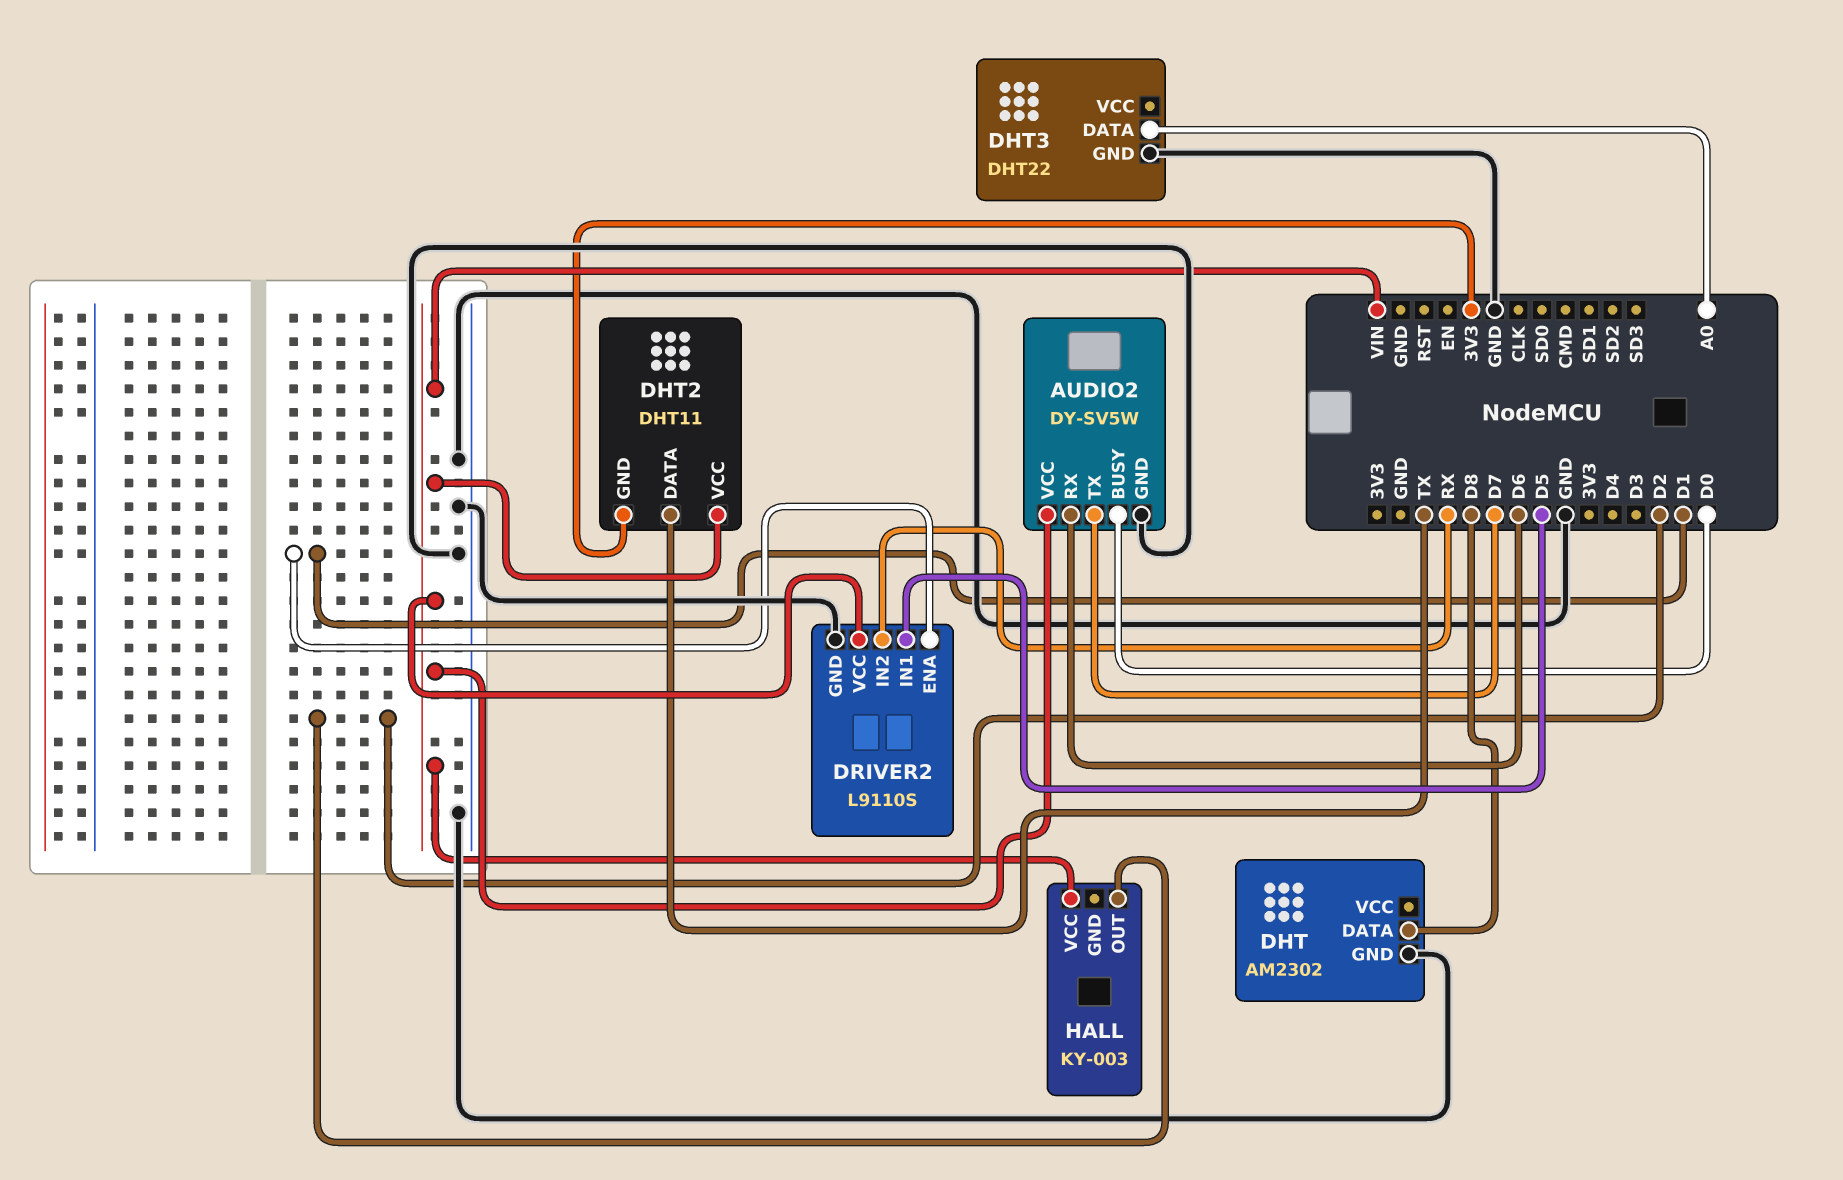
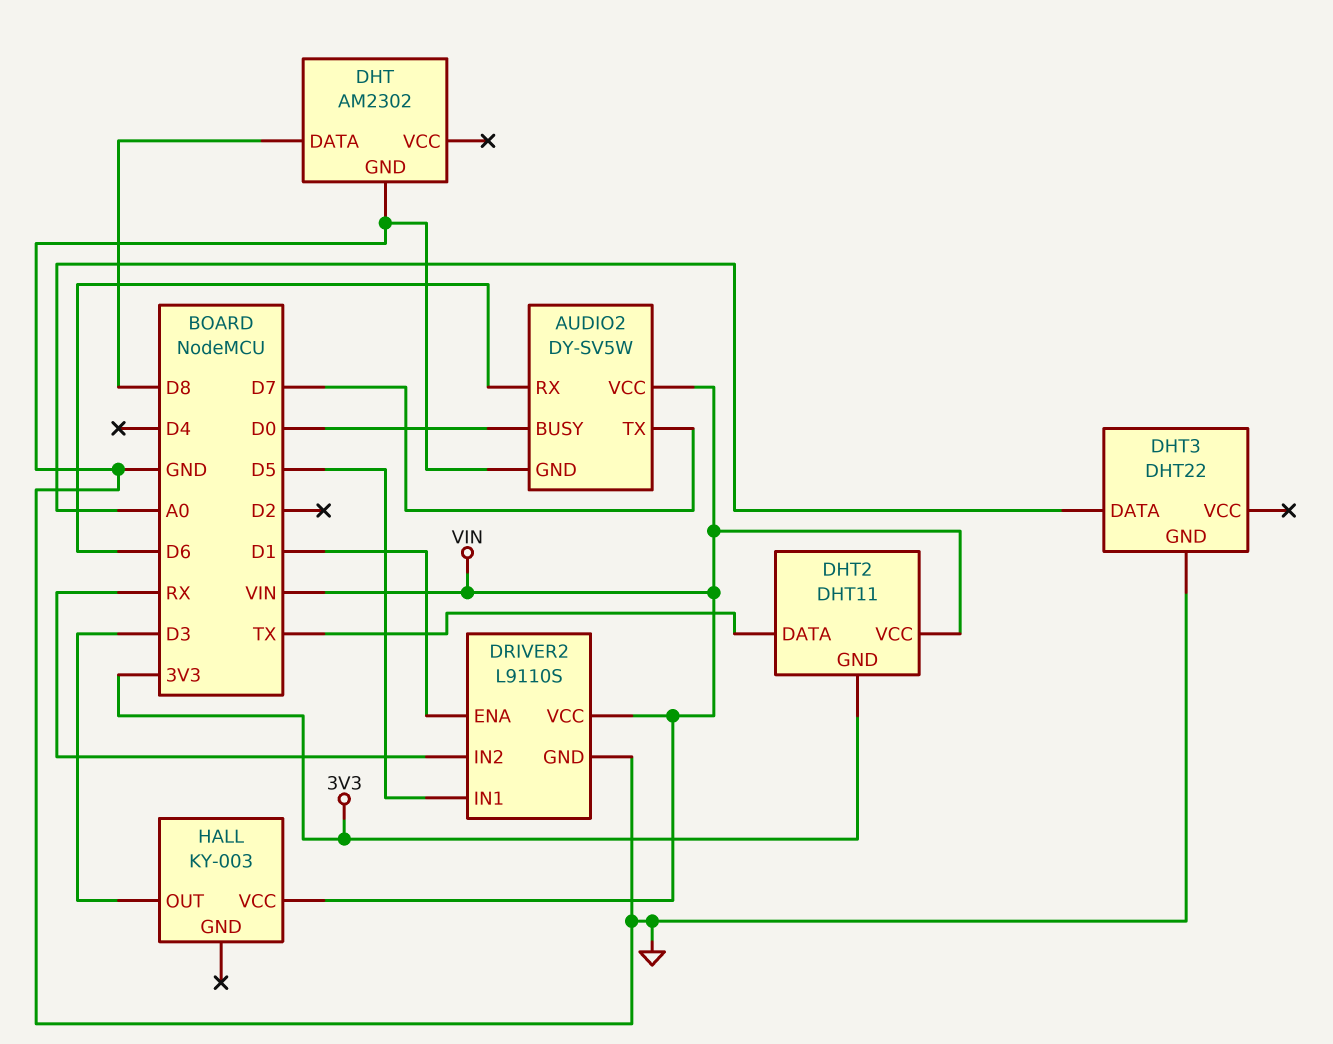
HALL pin OUT: D2 -> D3

